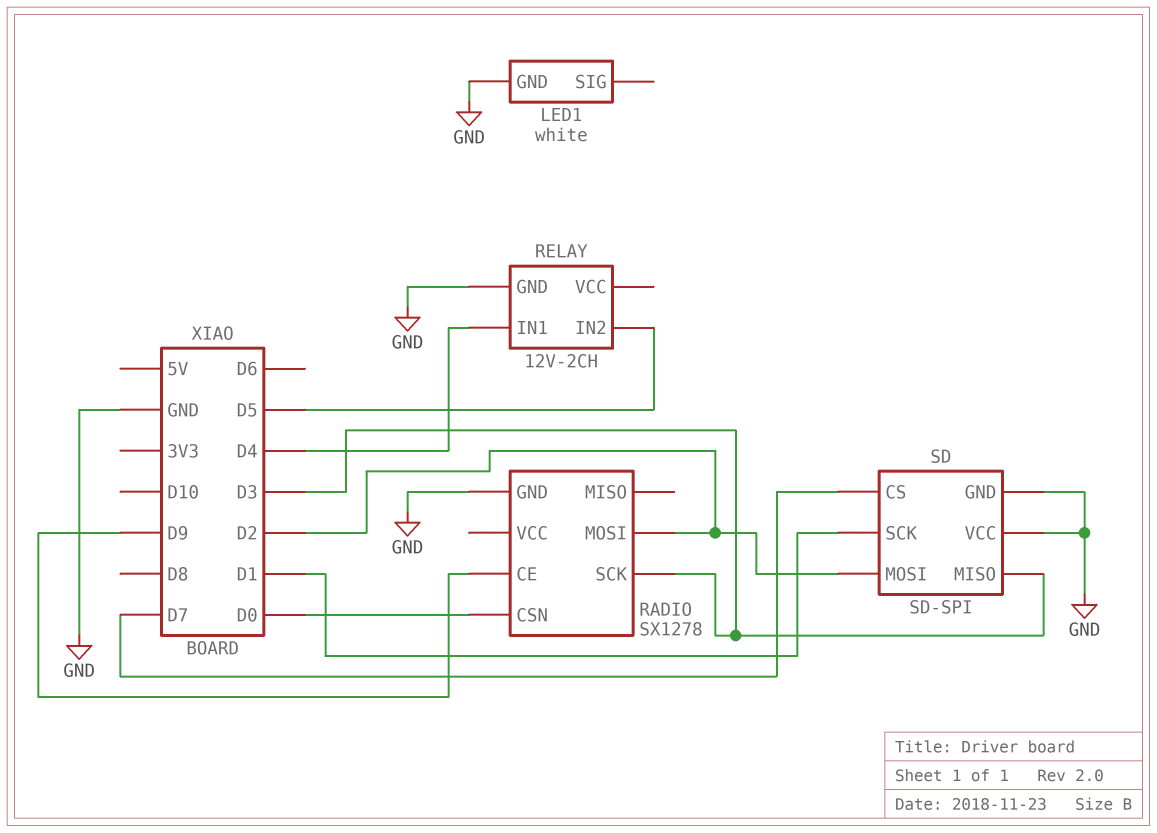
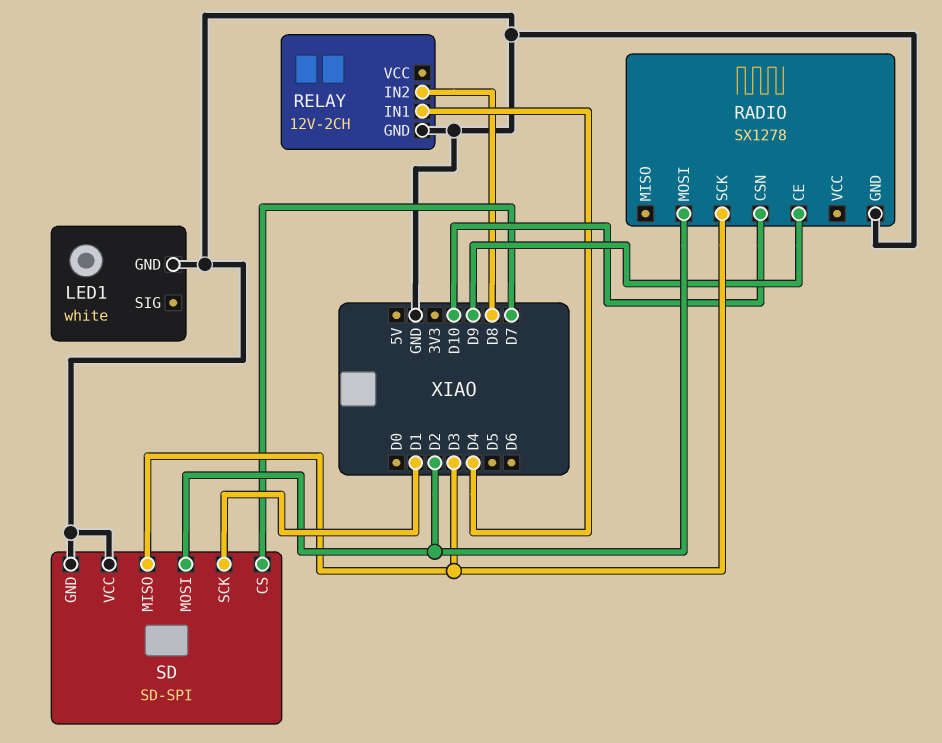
RADIO pin CSN: D0 -> D10
RELAY pin IN2: D5 -> D8

